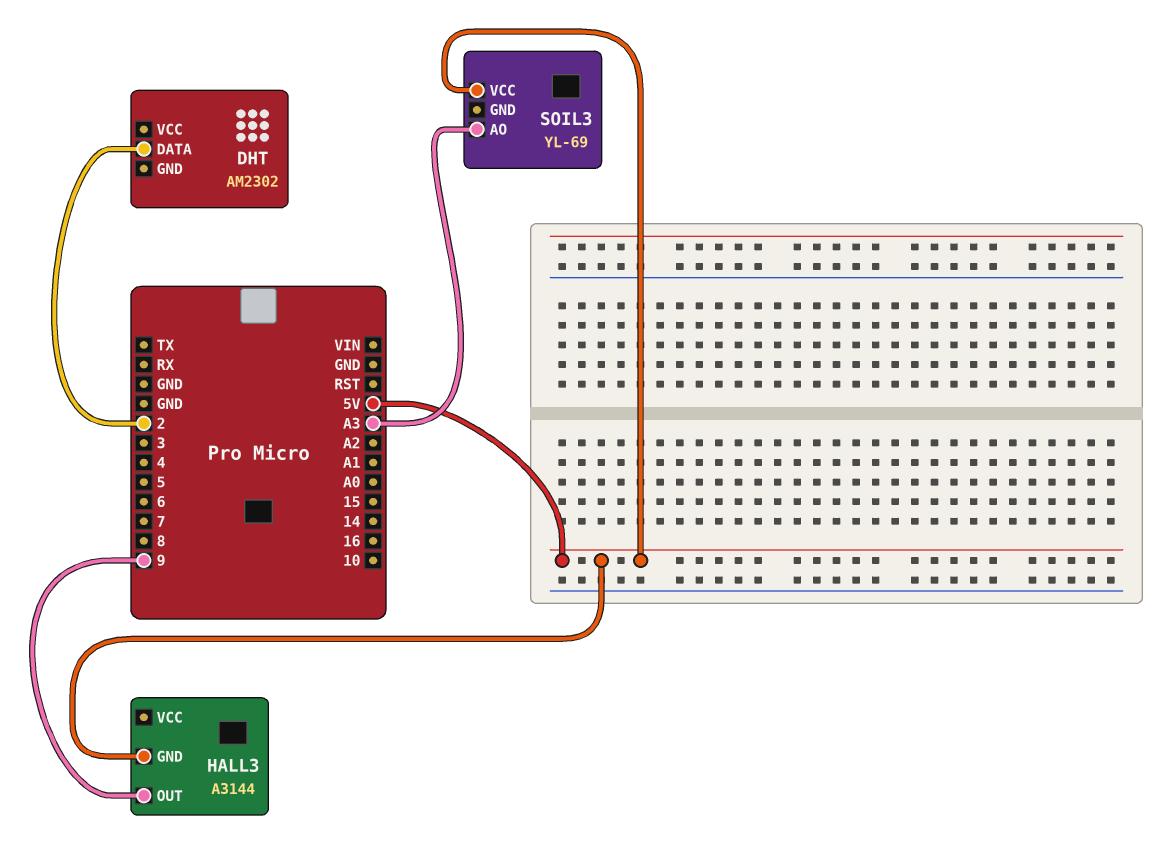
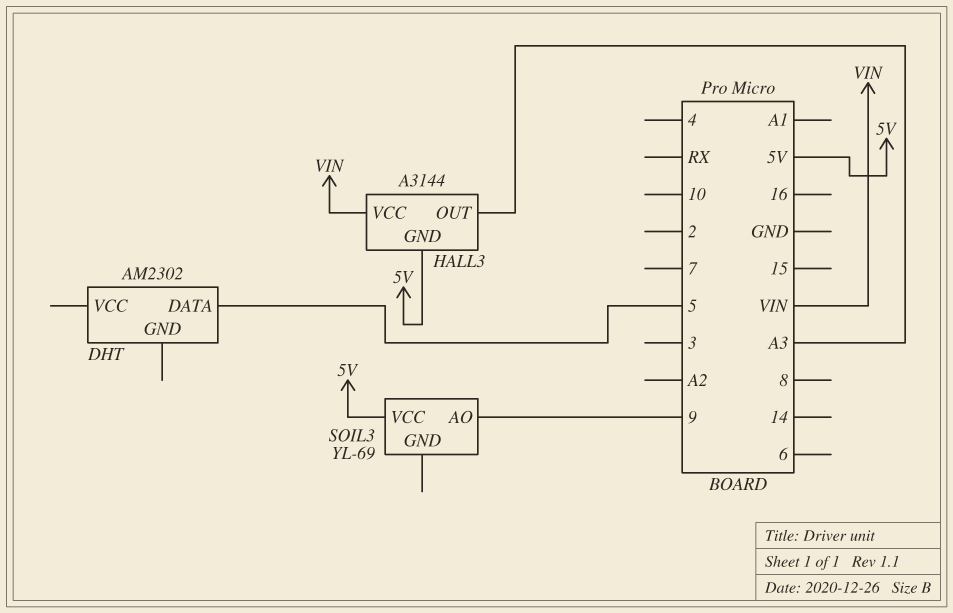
DHT pin DATA: 2 -> 5
HALL3 pin OUT: 9 -> A3
HALL3 pin VCC: none -> VIN
SOIL3 pin AO: A3 -> 9

